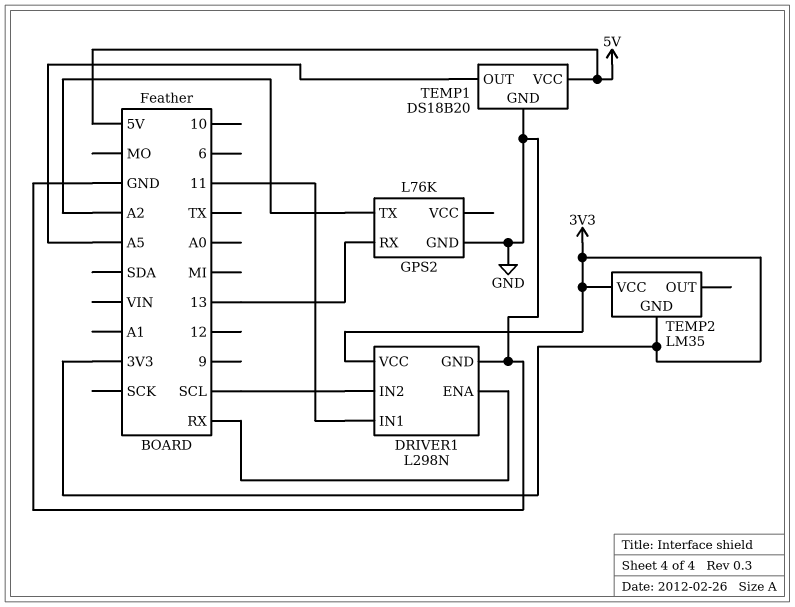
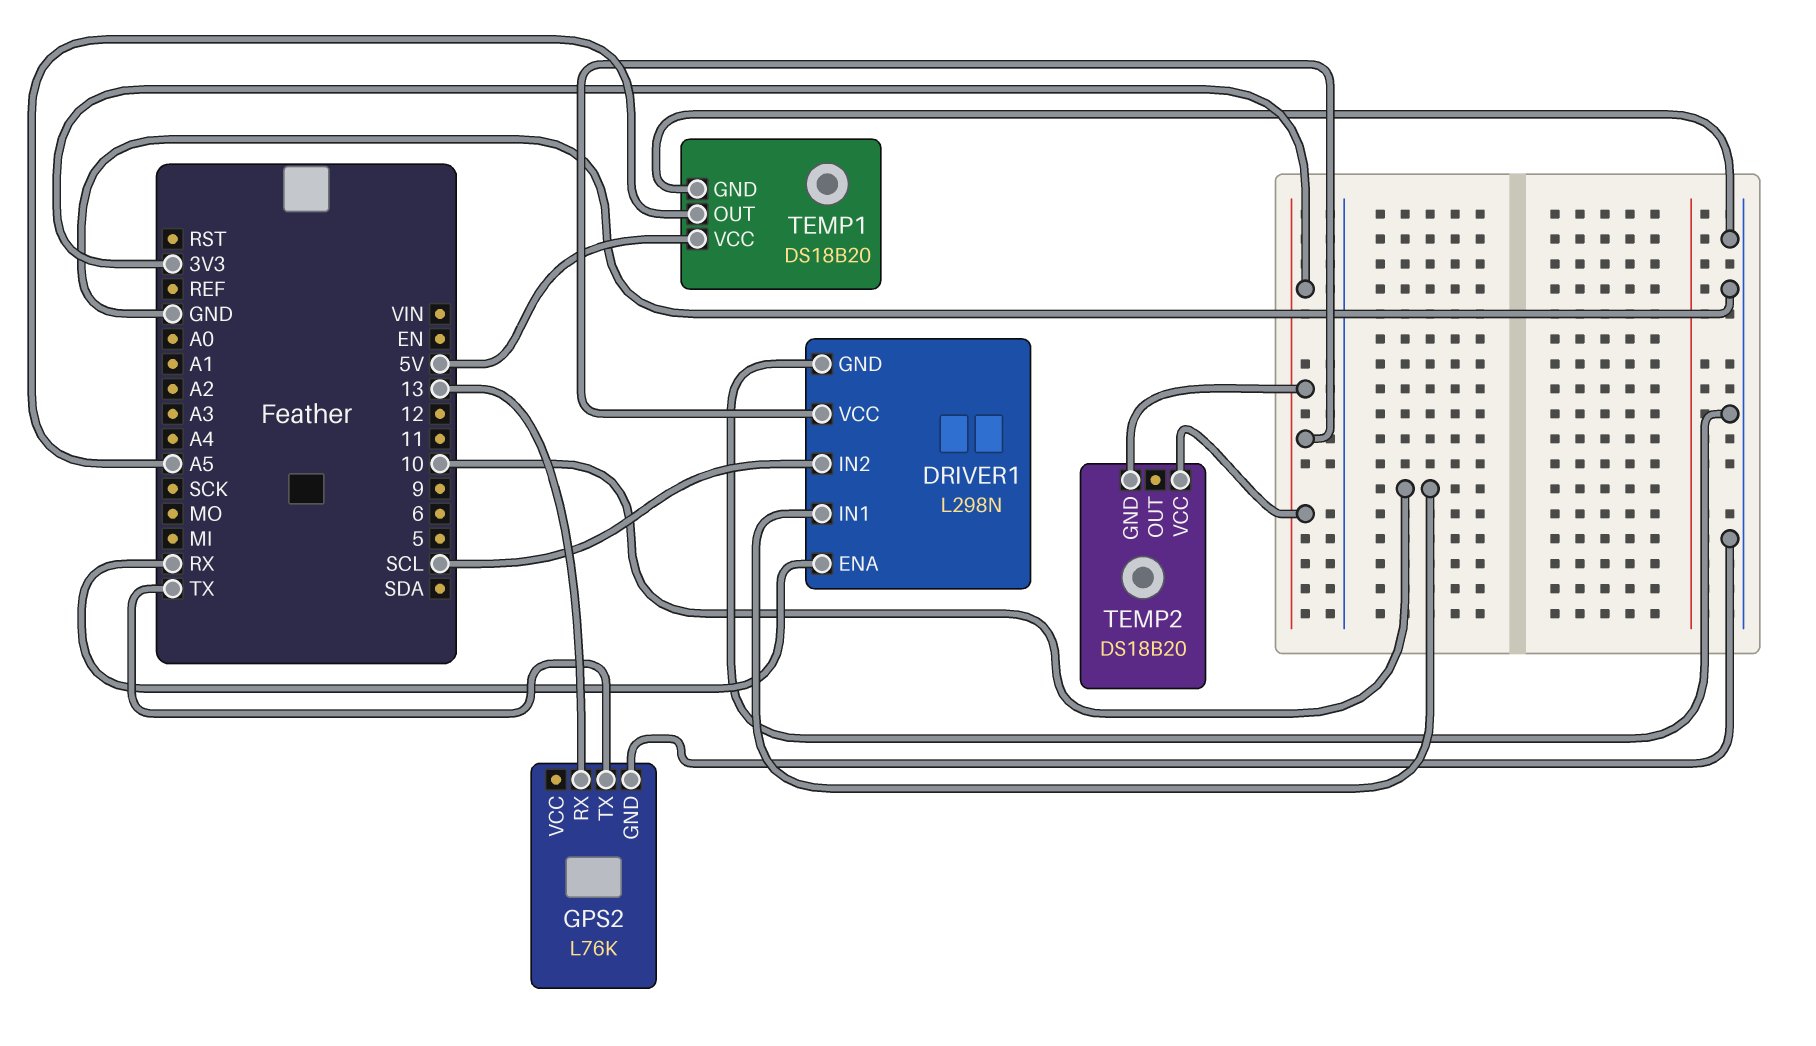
DRIVER1 pin IN1: 11 -> 10
GPS2 pin TX: A2 -> TX
TEMP2: LM35 -> DS18B20

